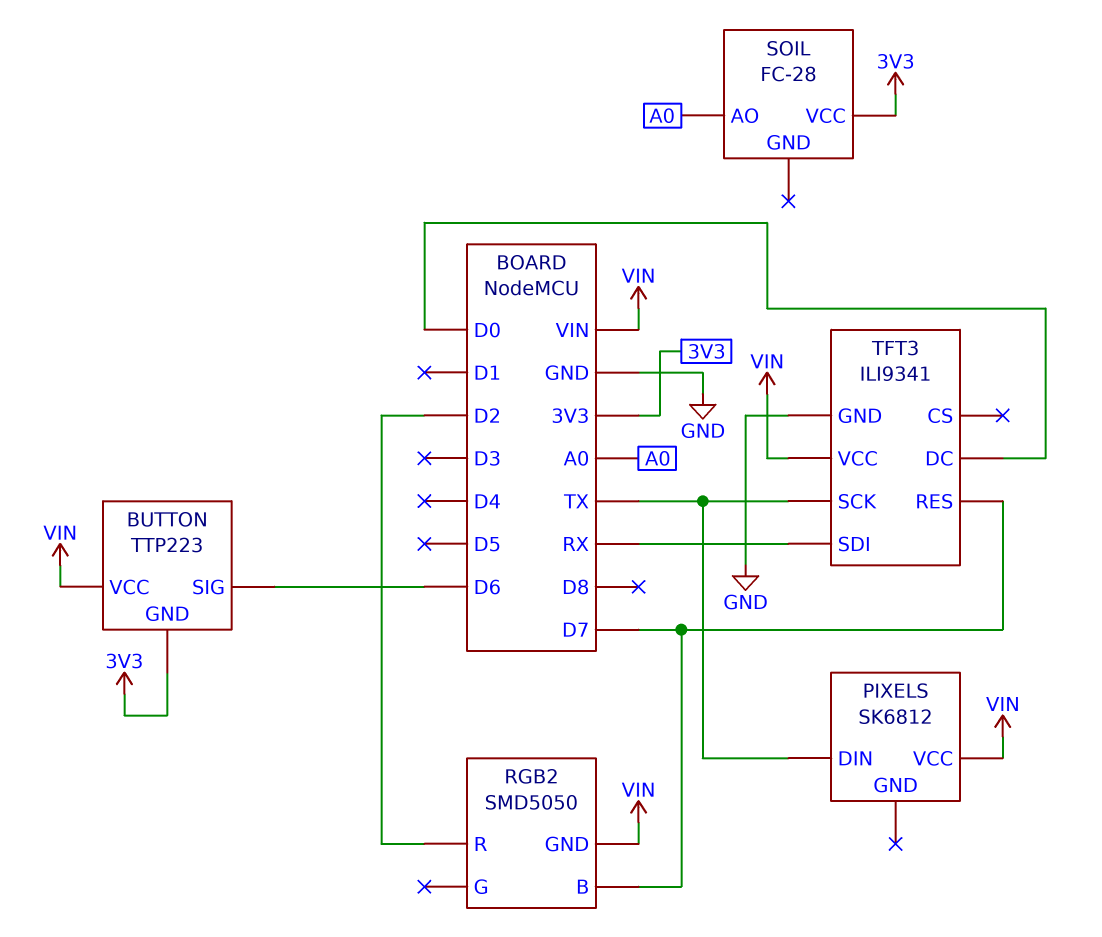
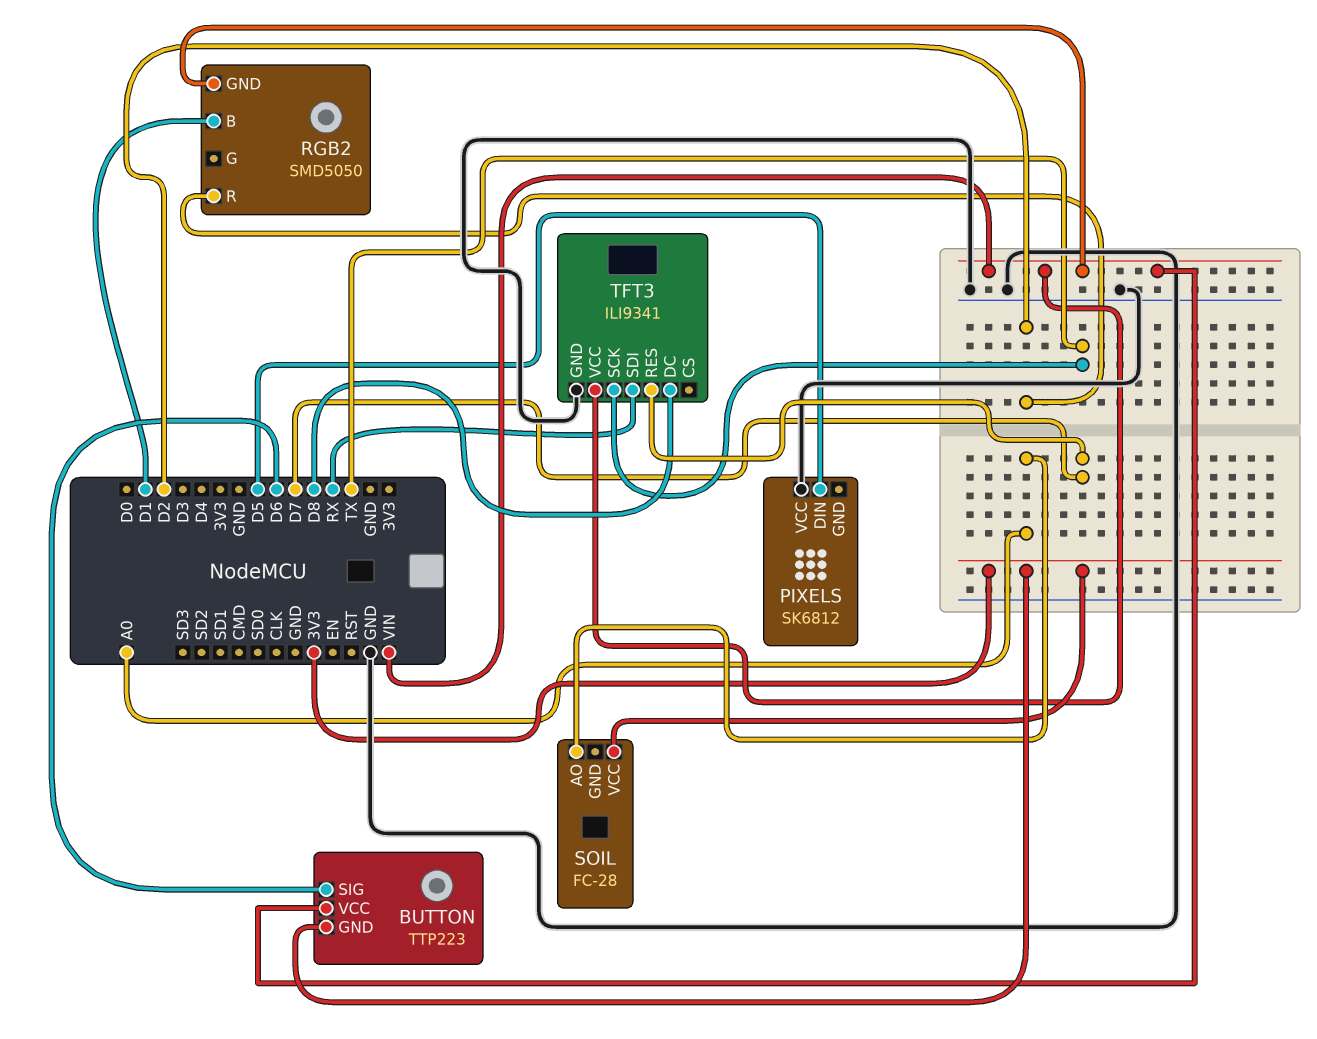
PIXELS pin DIN: TX -> D5
PIXELS pin VCC: VIN -> GND
RGB2 pin B: D7 -> D1
TFT3 pin DC: D0 -> D8

